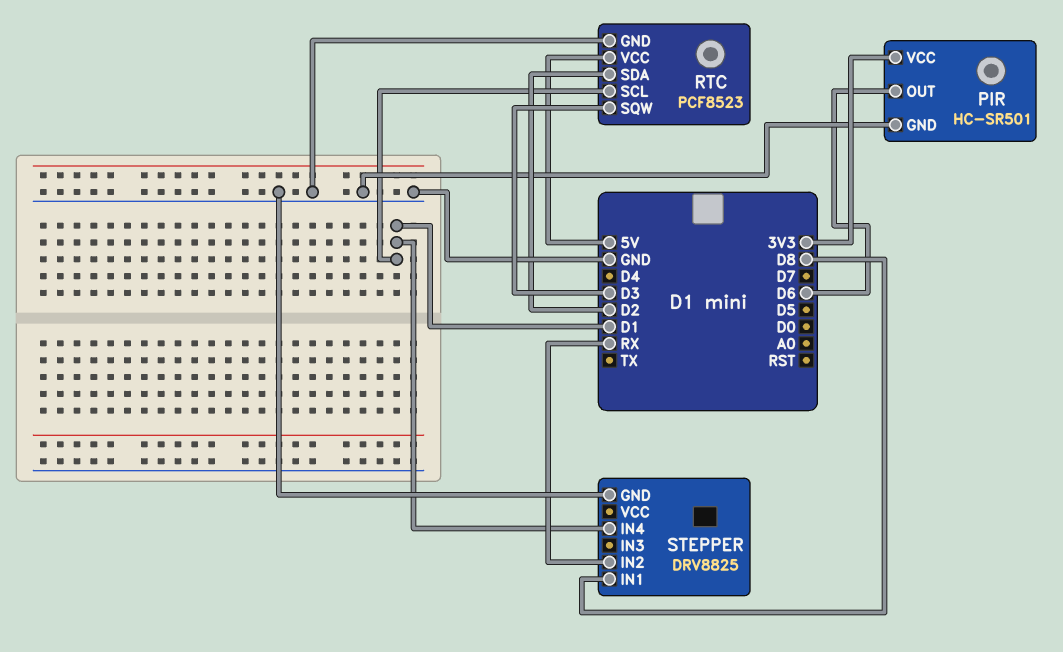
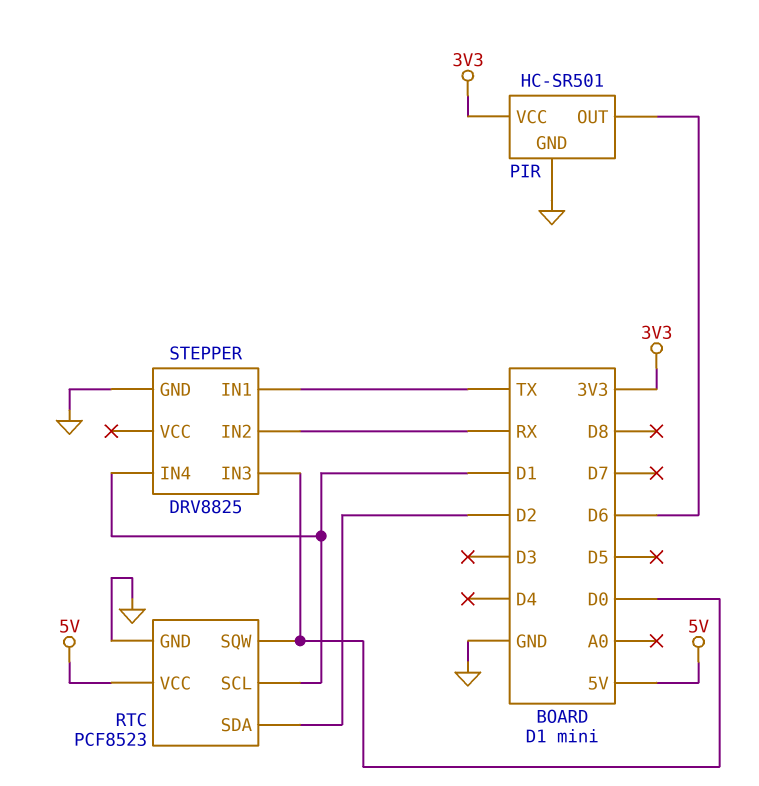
RTC pin SQW: D3 -> D0
STEPPER pin IN1: D8 -> TX
STEPPER pin IN3: none -> D0

